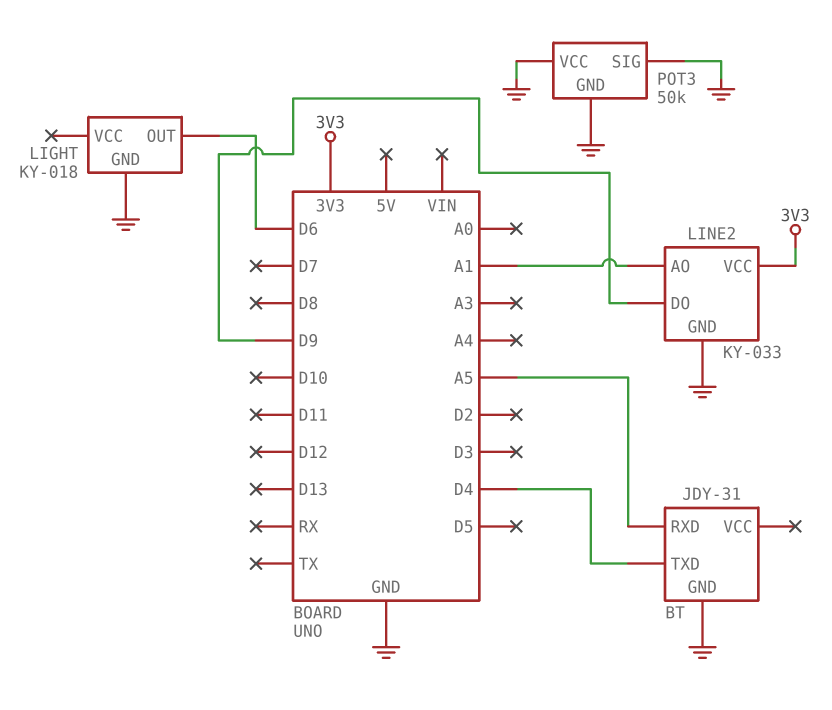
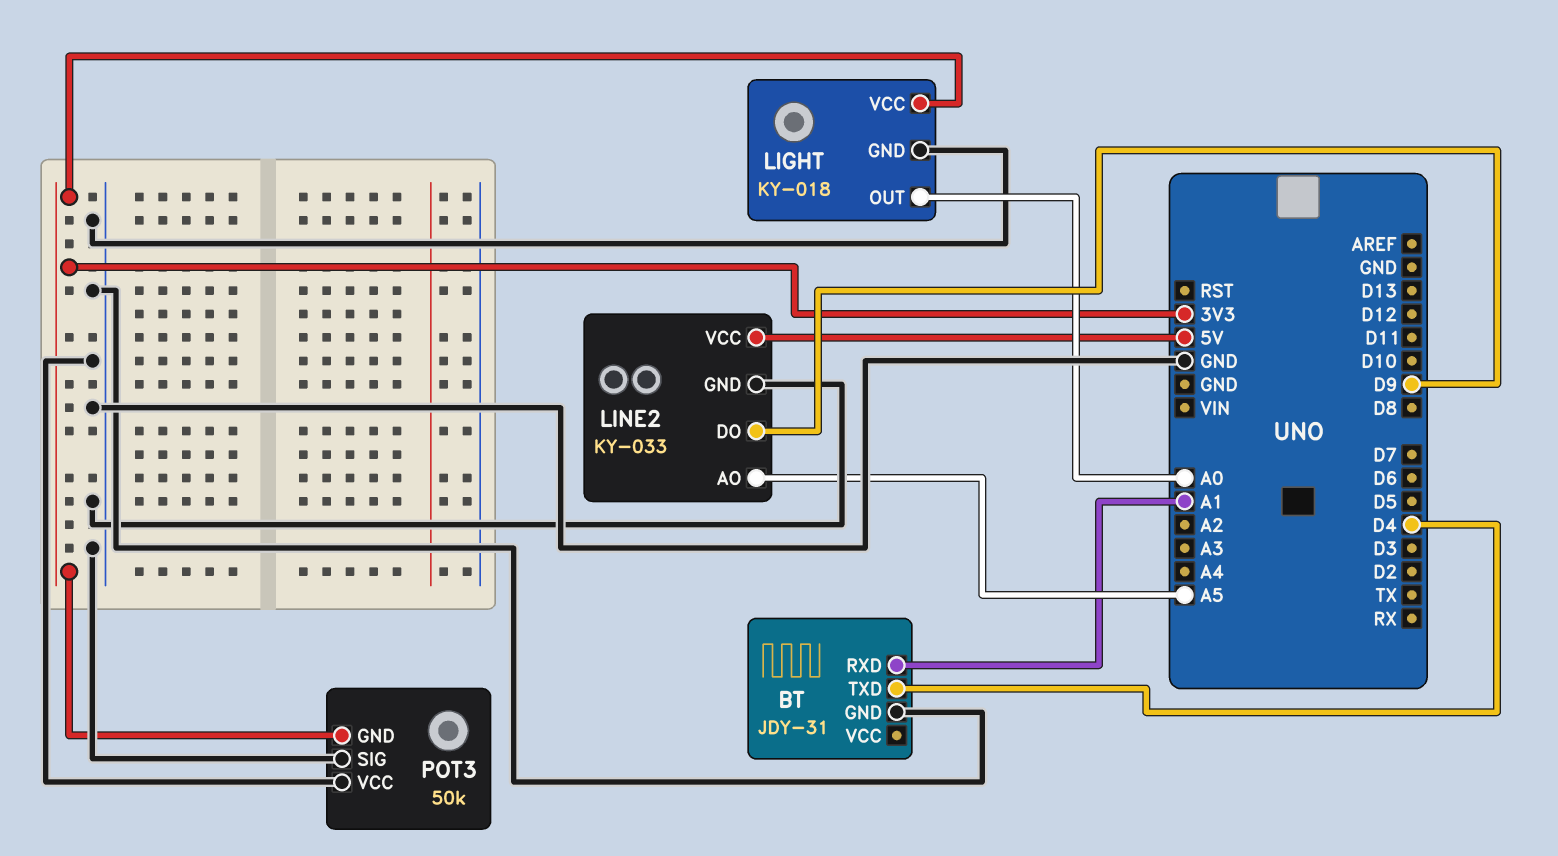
BT pin RXD: A5 -> A1
LIGHT pin OUT: D6 -> A0
LIGHT pin VCC: none -> 3V3
LINE2 pin AO: A1 -> A5
LINE2 pin VCC: 3V3 -> 5V
POT3 pin GND: GND -> 3V3

